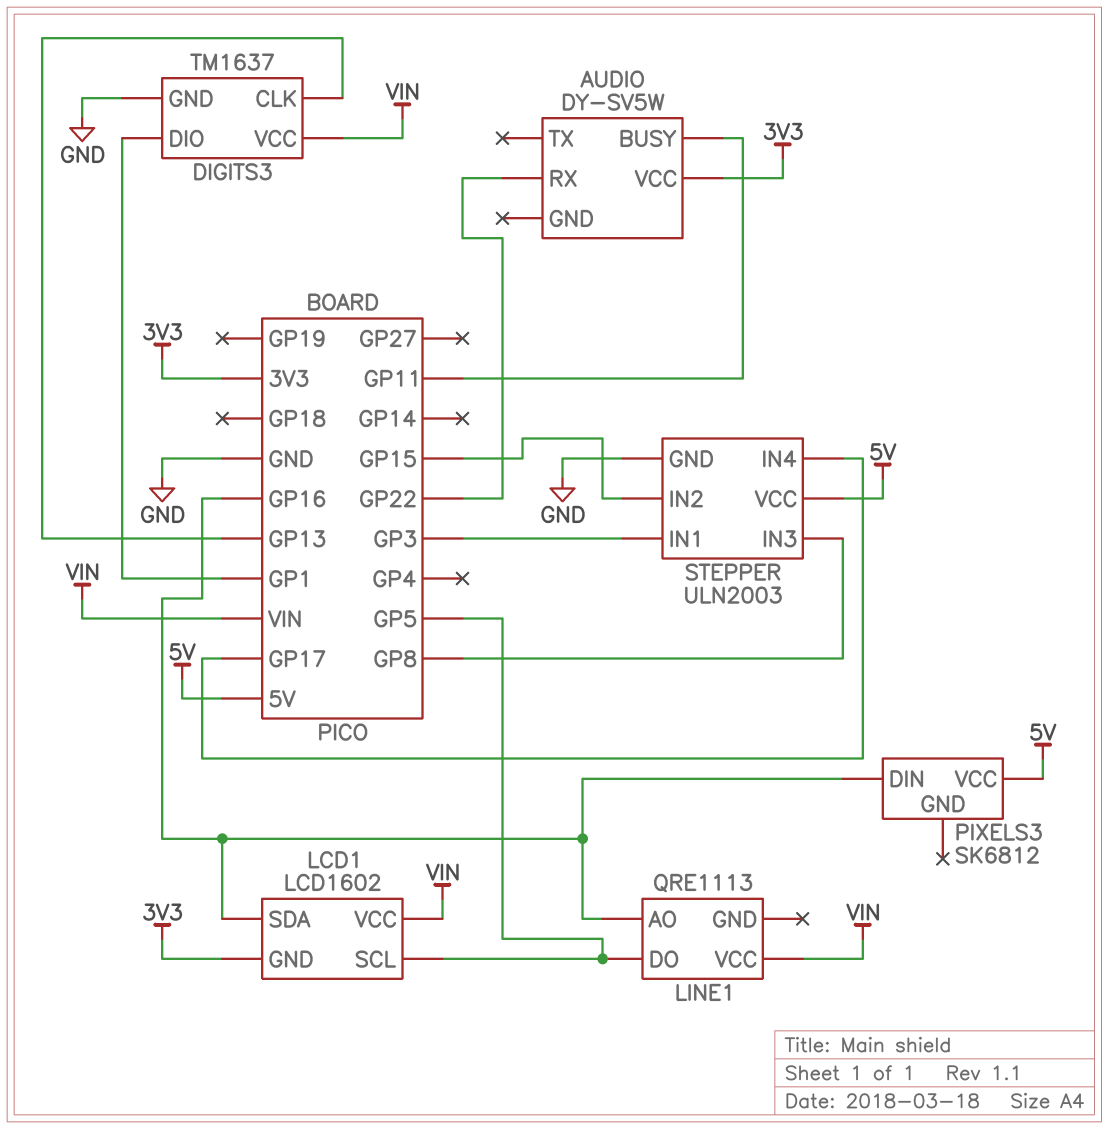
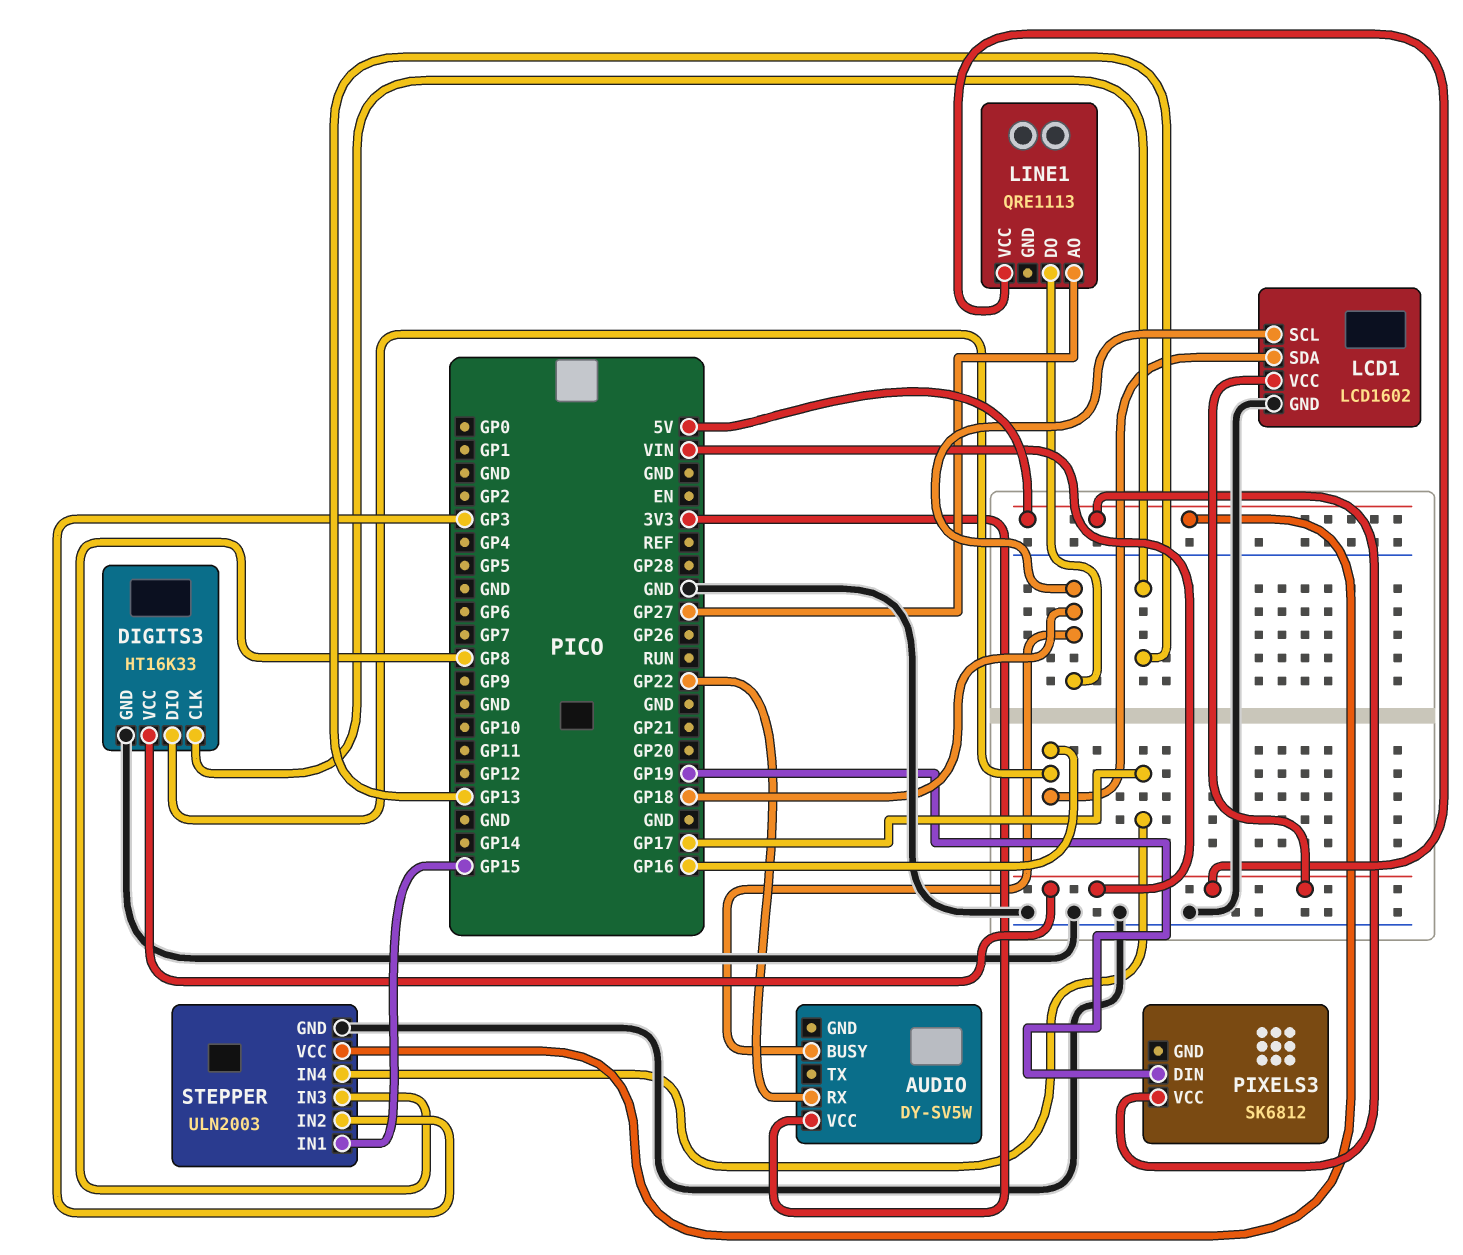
AUDIO pin BUSY: GP11 -> GP18
DIGITS3: TM1637 -> HT16K33
DIGITS3 pin DIO: GP1 -> GP16
LCD1 pin GND: 3V3 -> GND
LCD1 pin SCL: GP5 -> GP18
LINE1 pin AO: GP16 -> GP27
LINE1 pin DO: GP5 -> GP18
PIXELS3 pin DIN: GP16 -> GP19
STEPPER pin IN1: GP3 -> GP15
STEPPER pin IN2: GP15 -> GP3

